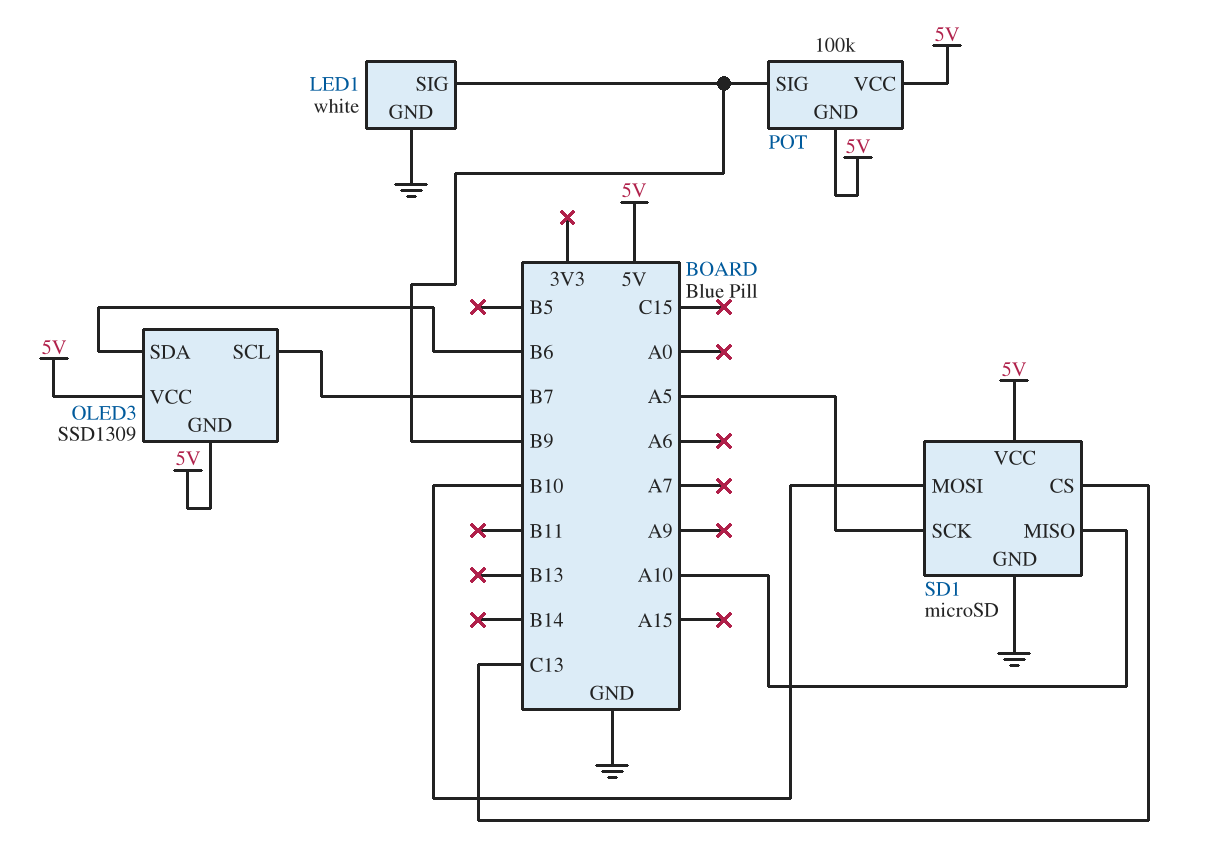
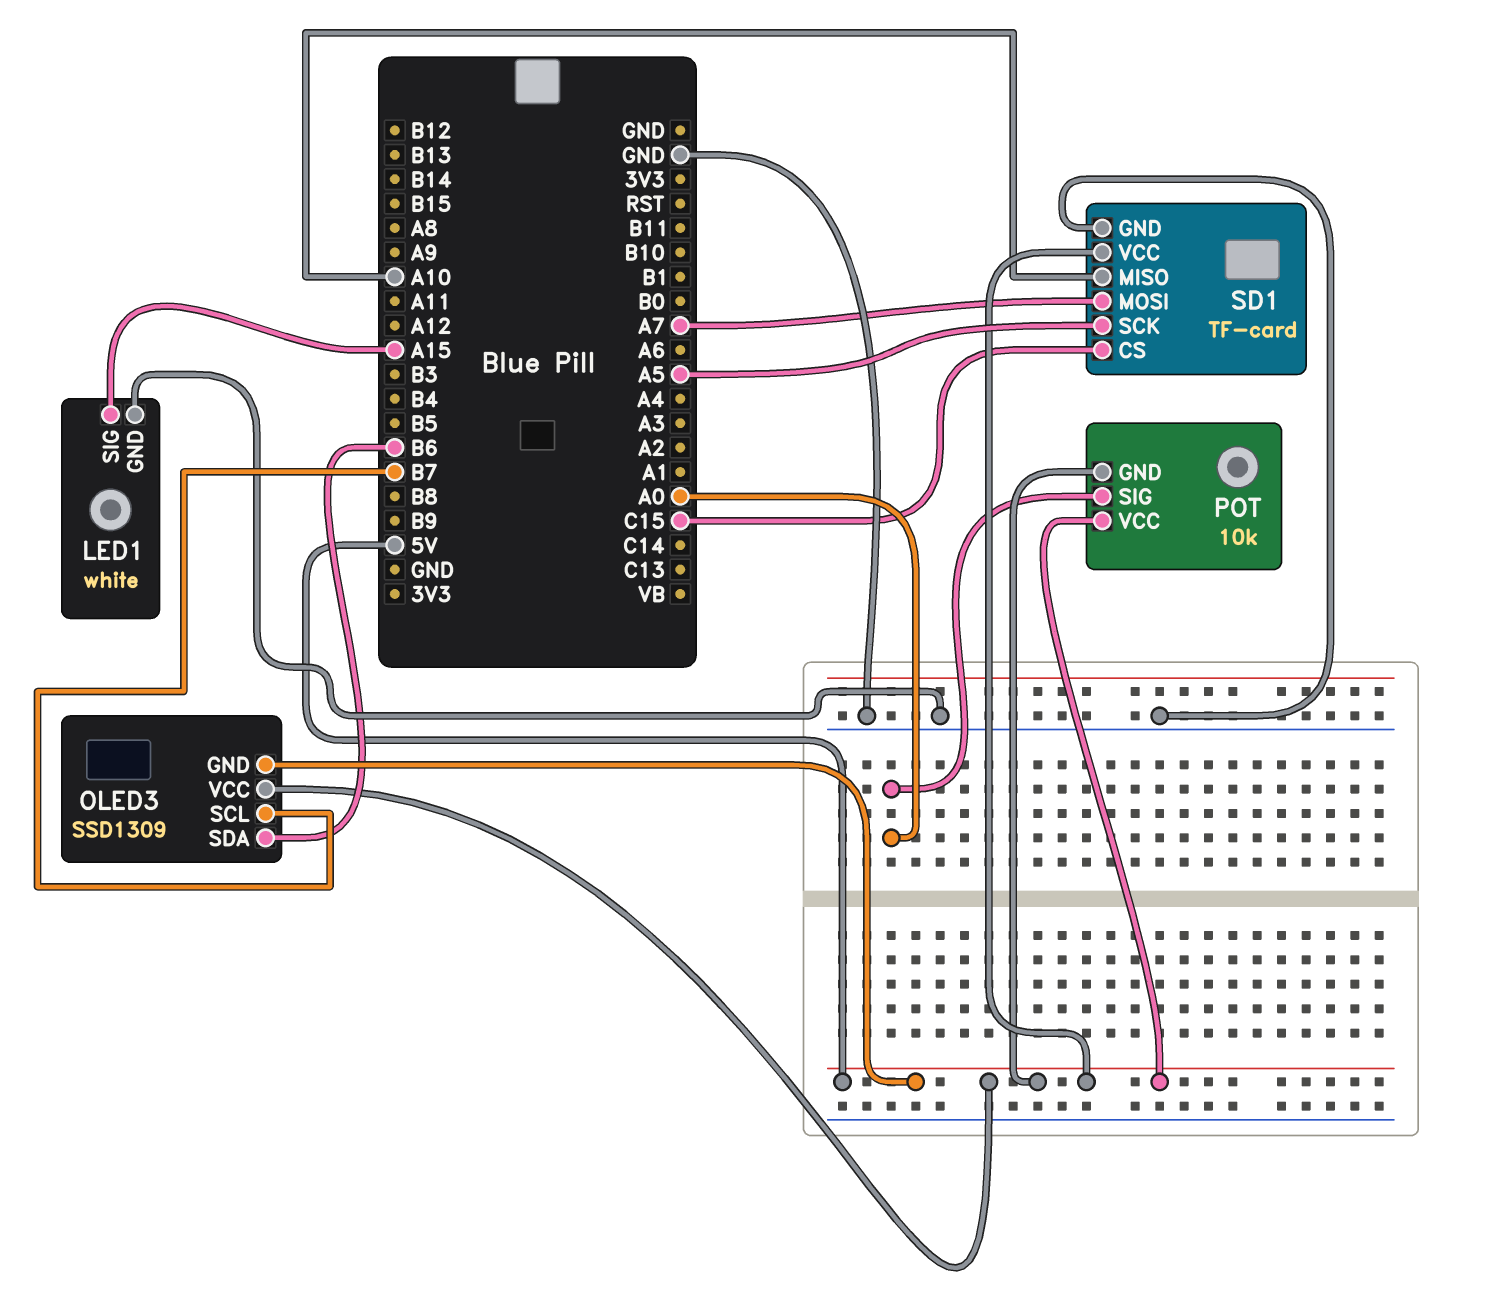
LED1 pin SIG: B9 -> A15
POT: 100k -> 10k
POT pin SIG: B9 -> A0
SD1: microSD -> TF-card
SD1 pin CS: C13 -> C15
SD1 pin MOSI: B10 -> A7

